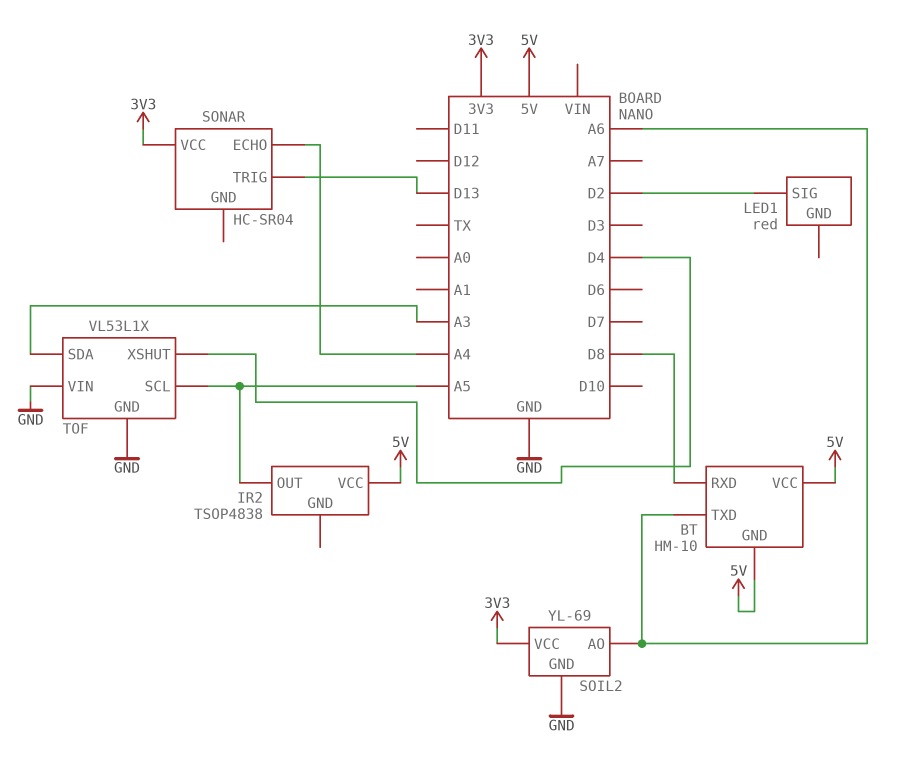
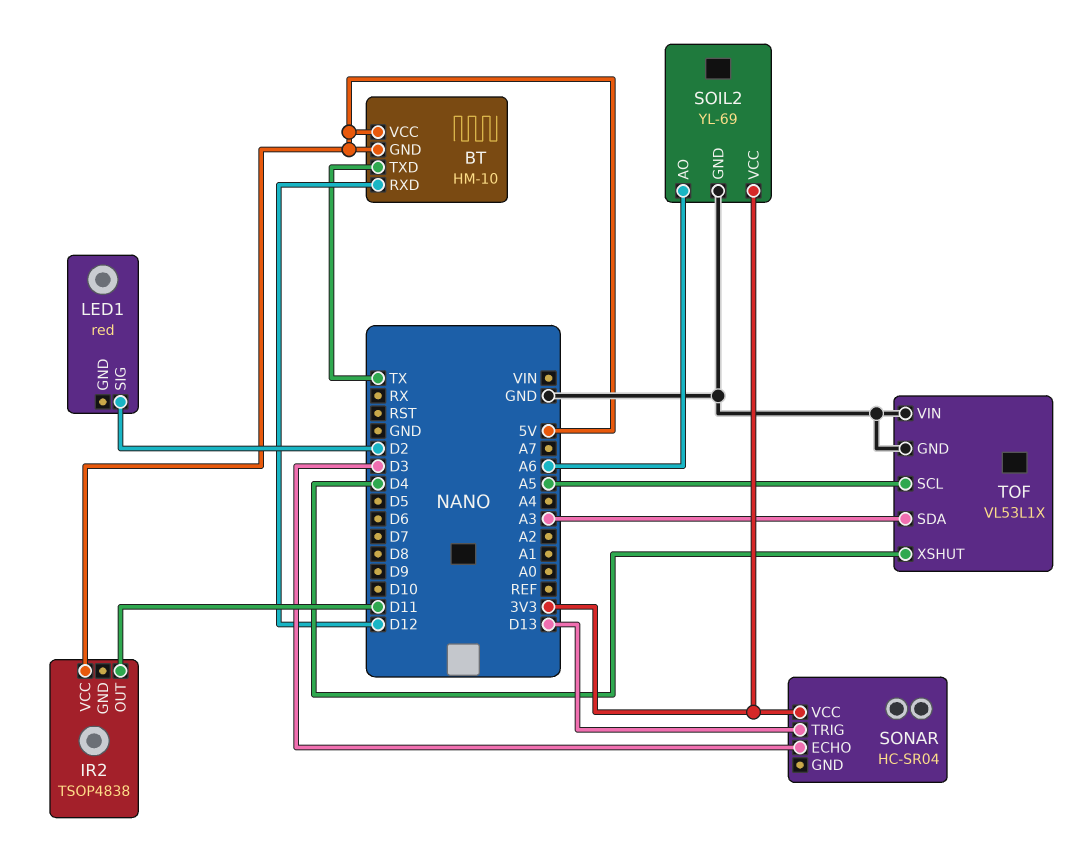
BT pin RXD: D8 -> D12
BT pin TXD: A6 -> TX
IR2 pin OUT: A5 -> D11
SONAR pin ECHO: A4 -> D3

